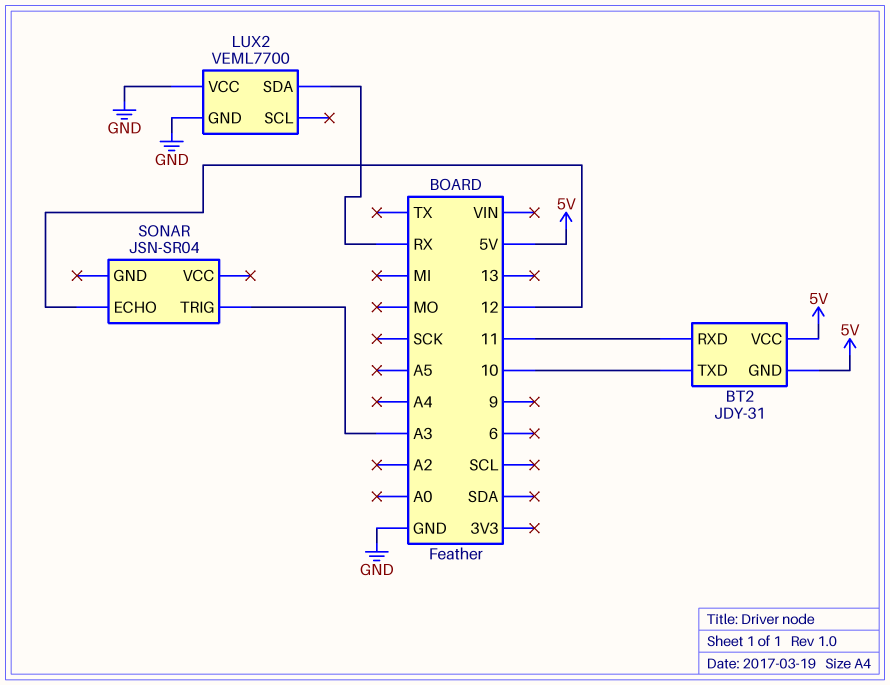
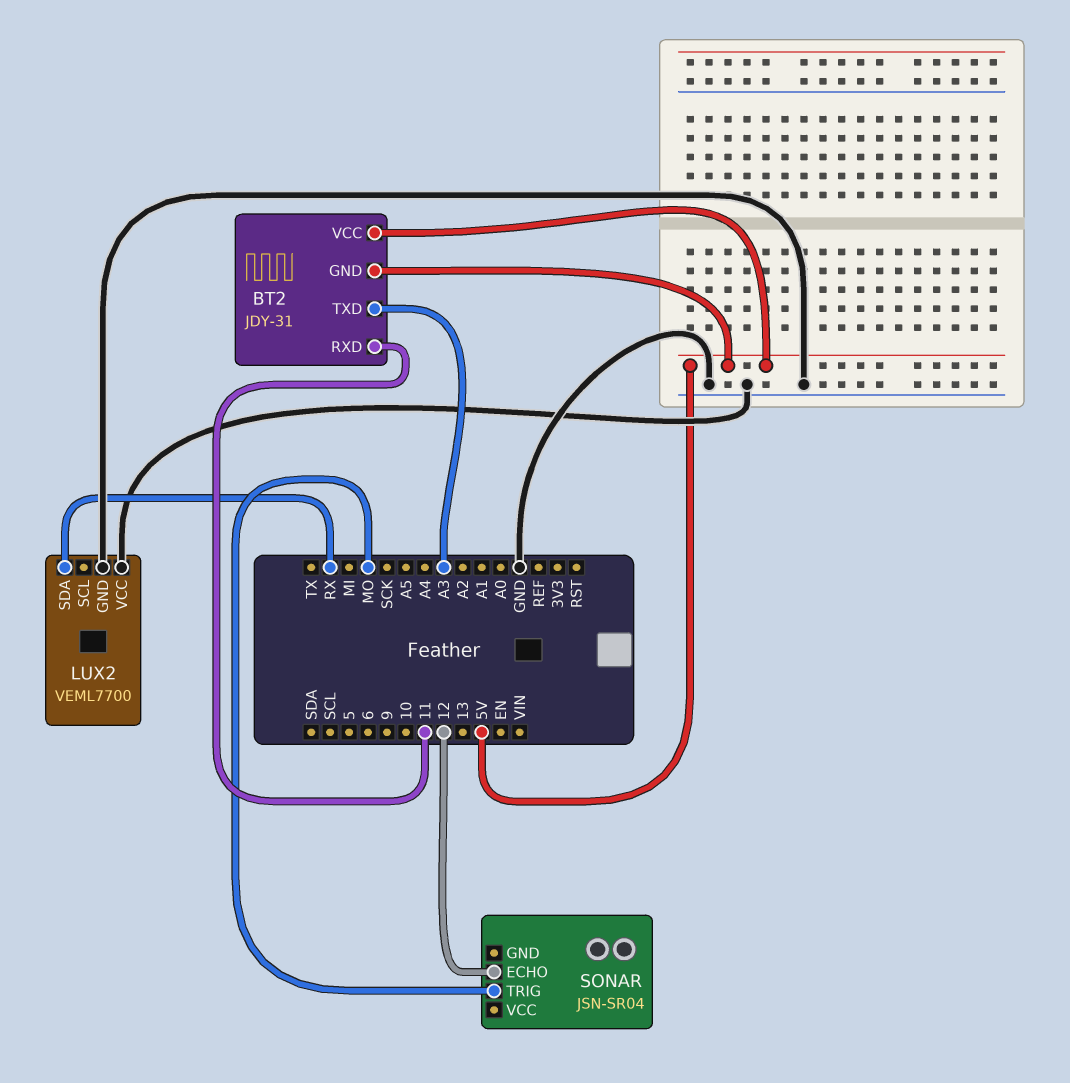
BT2 pin TXD: 10 -> A3
SONAR pin TRIG: A3 -> MO

